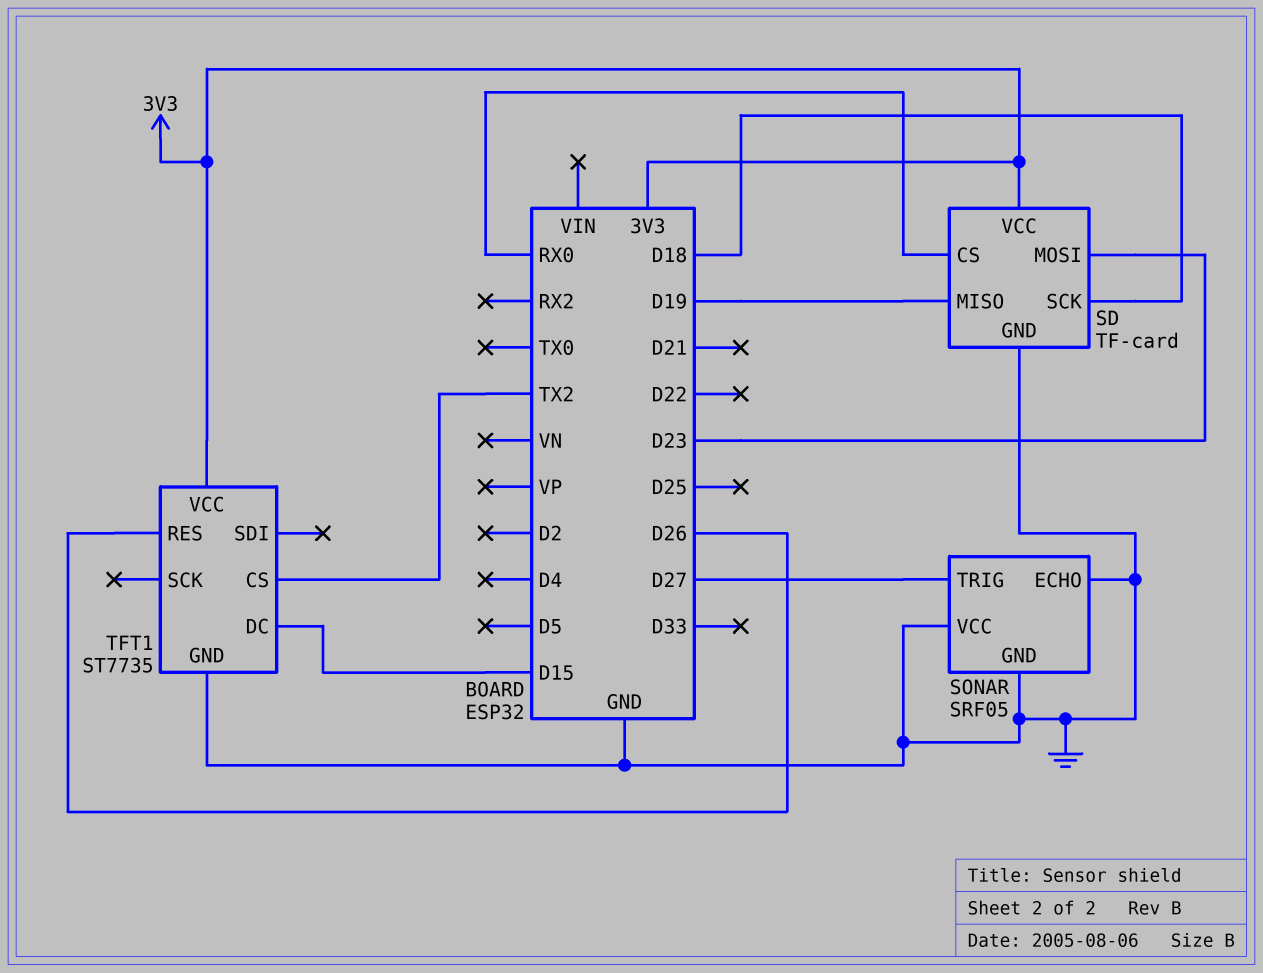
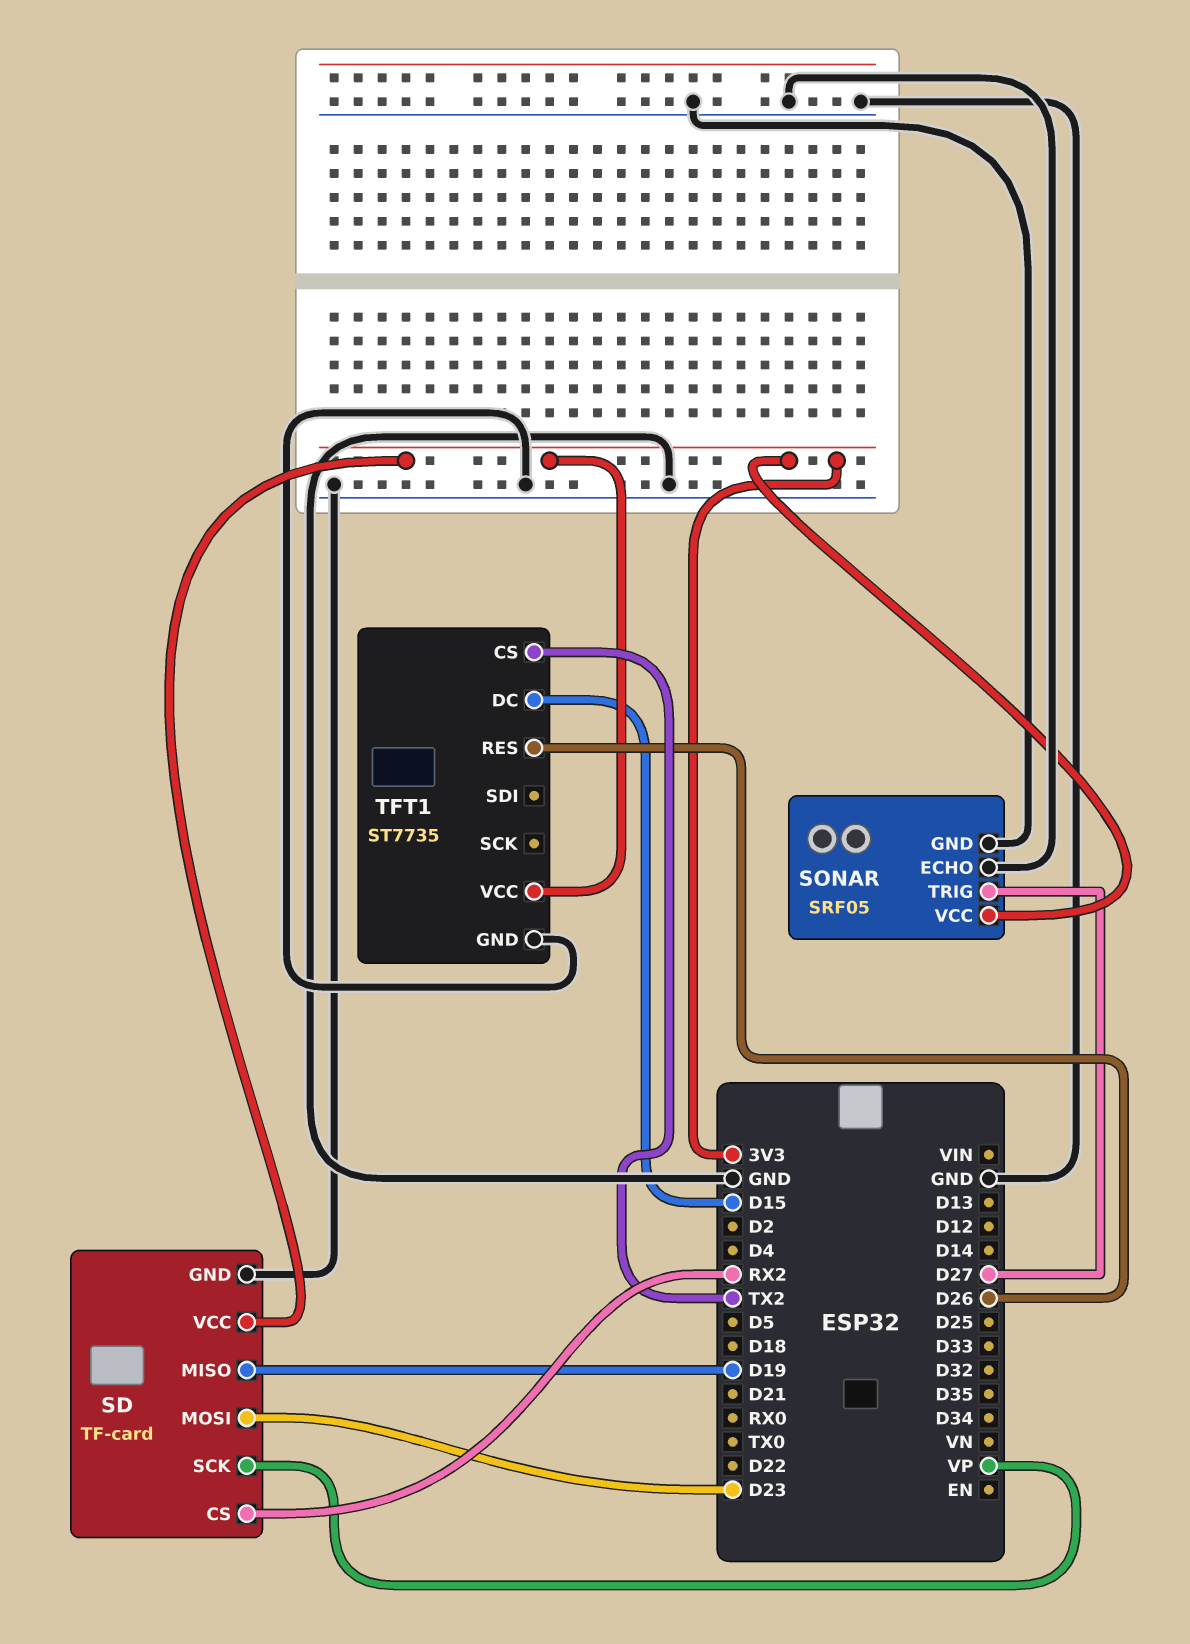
SD pin CS: RX0 -> RX2
SD pin SCK: D18 -> VP
SONAR pin VCC: GND -> 3V3

